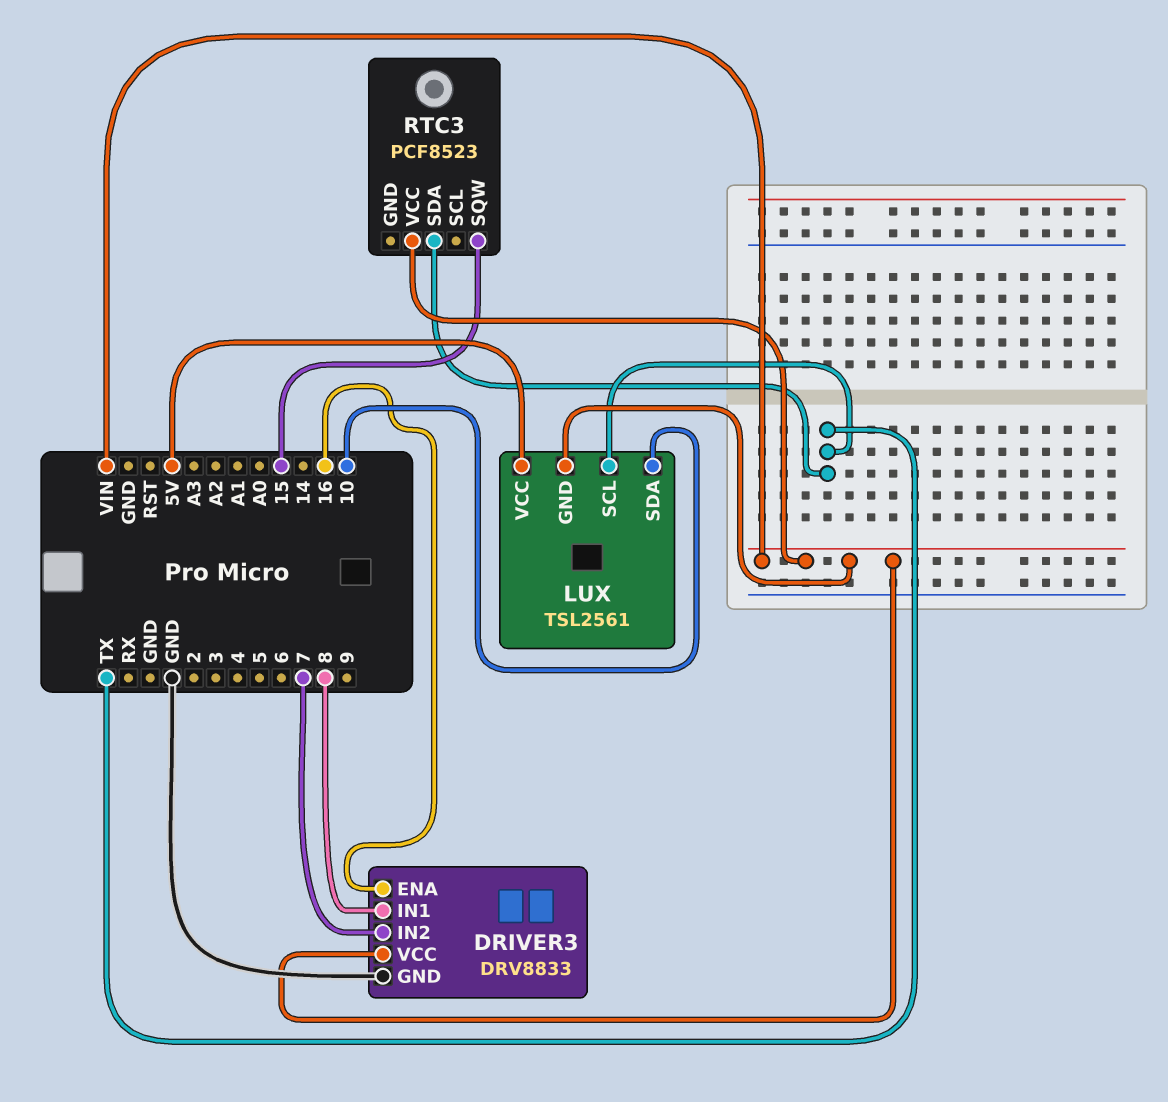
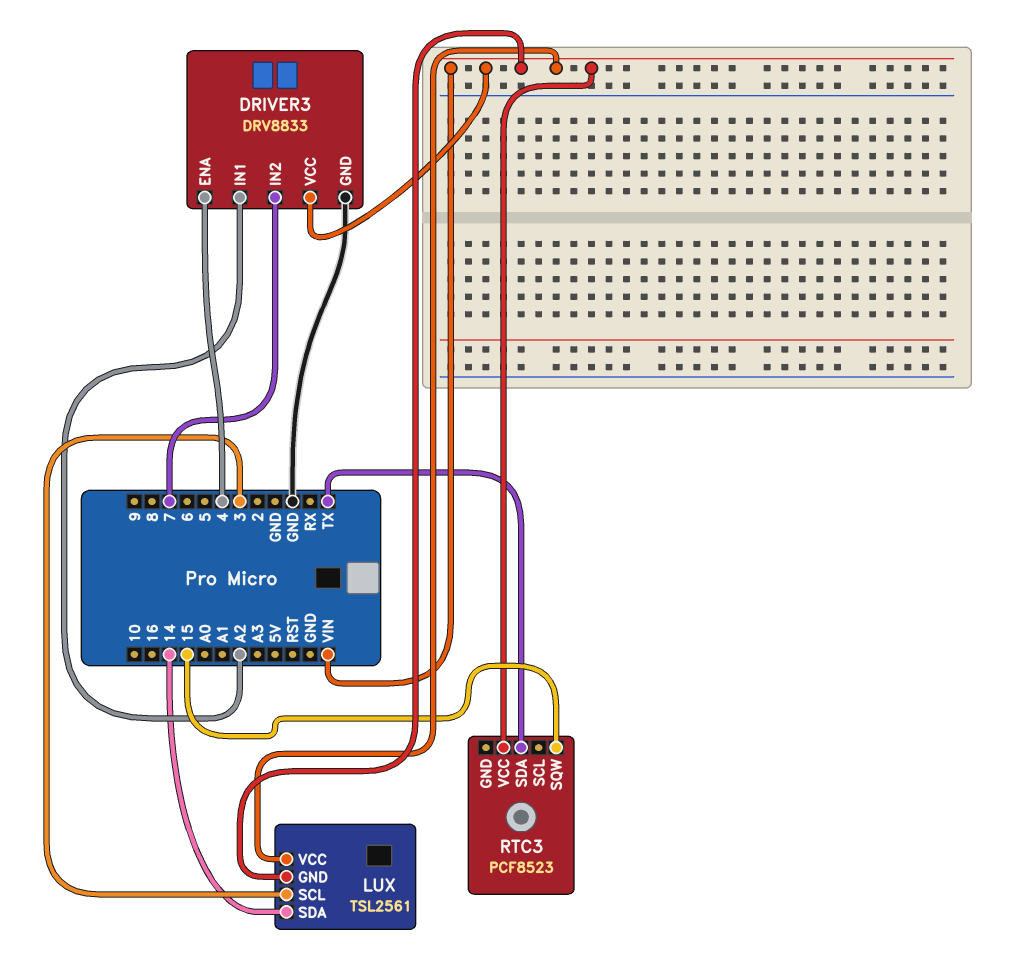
DRIVER3 pin ENA: 16 -> 4
DRIVER3 pin IN1: 8 -> A2
LUX pin SCL: TX -> 3
LUX pin SDA: 10 -> 14
LUX pin VCC: 5V -> VIN

